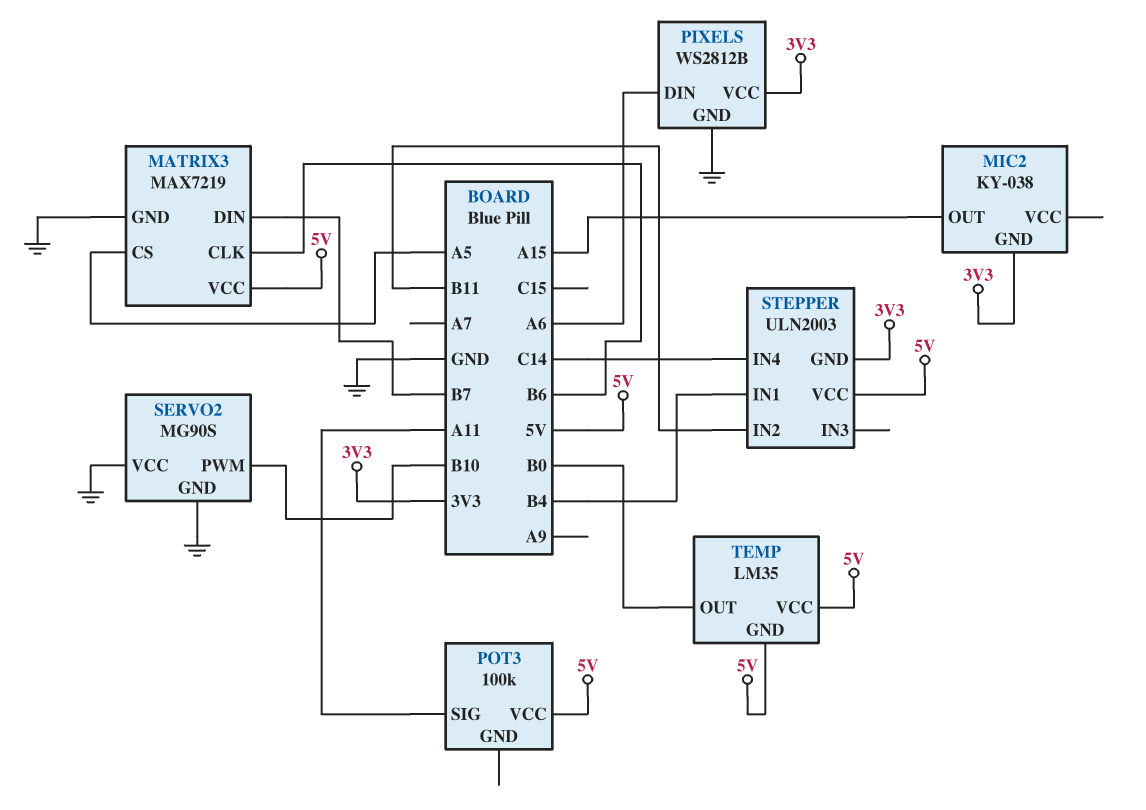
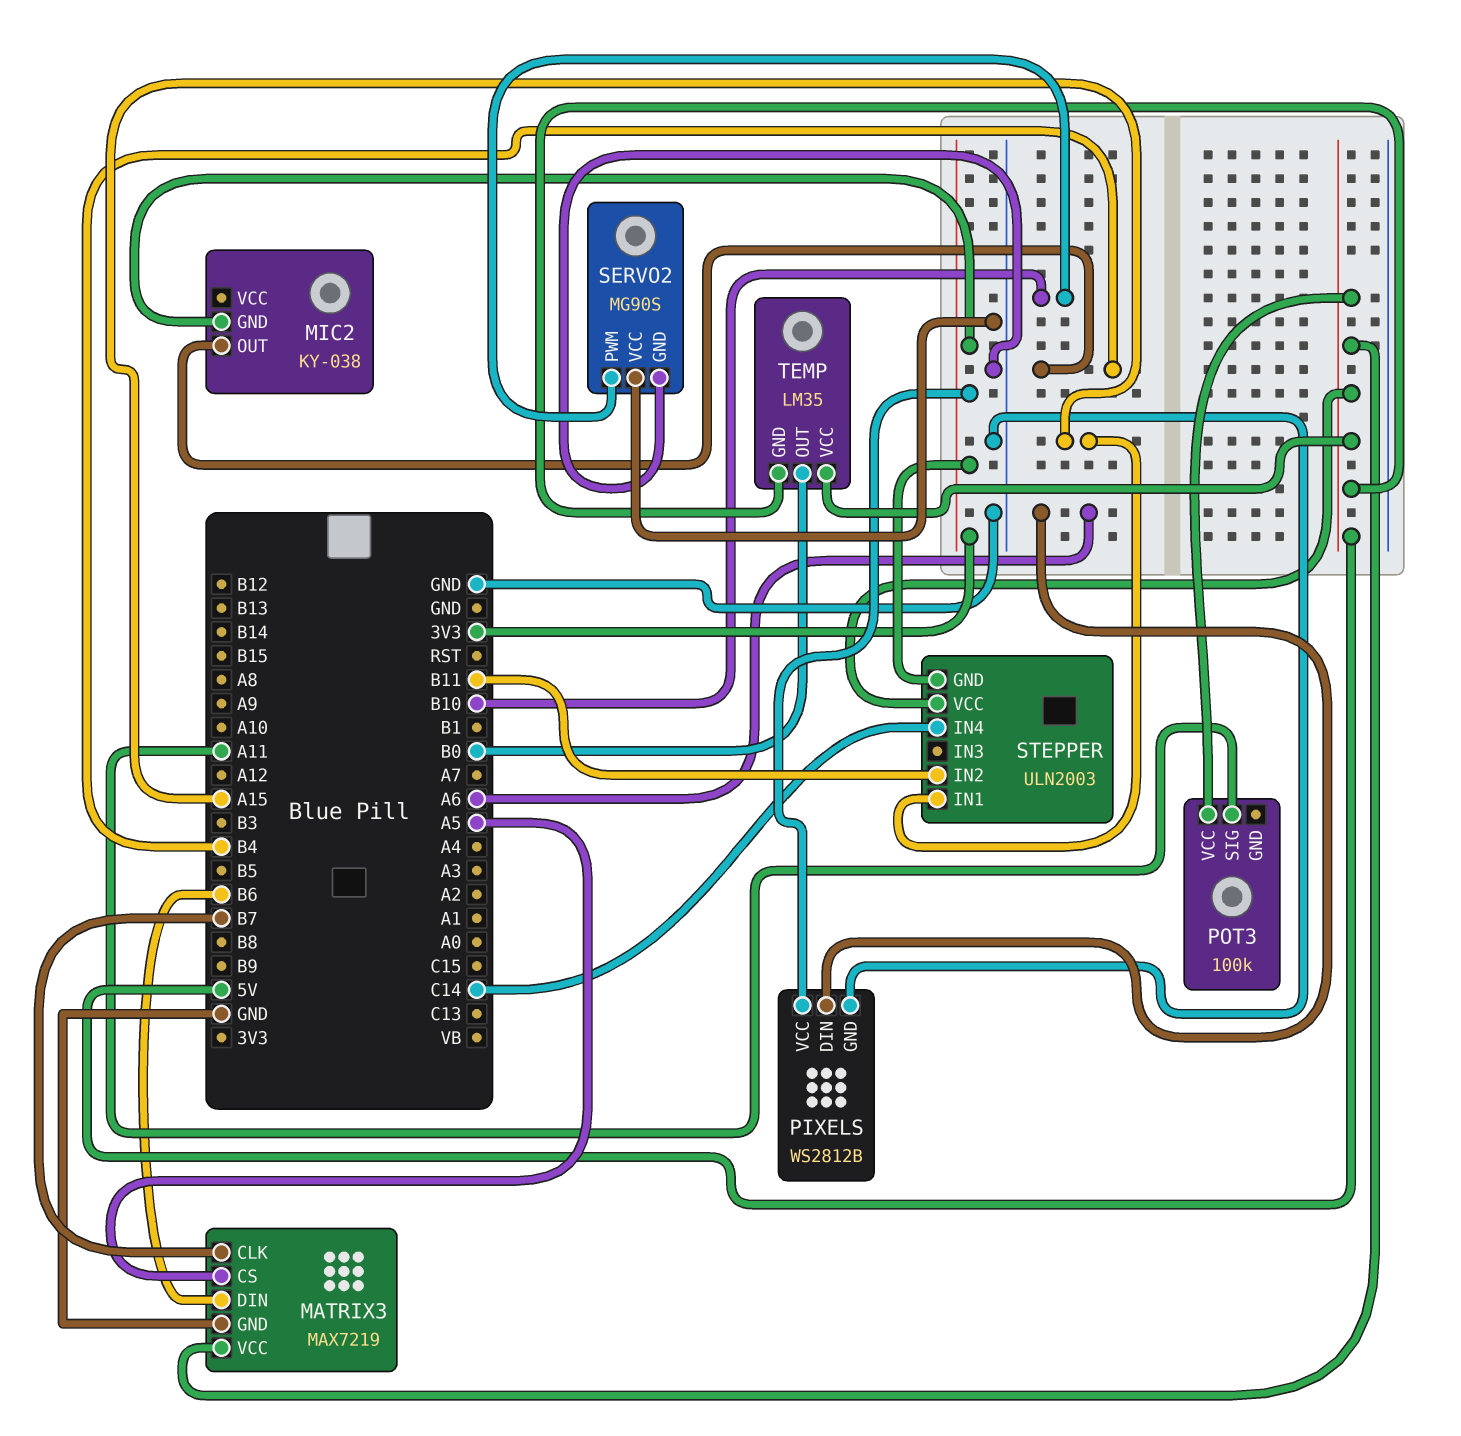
MATRIX3 pin CLK: B6 -> B7
MATRIX3 pin DIN: B7 -> B6
MIC2 pin OUT: A15 -> B4
STEPPER pin IN1: B4 -> A15

